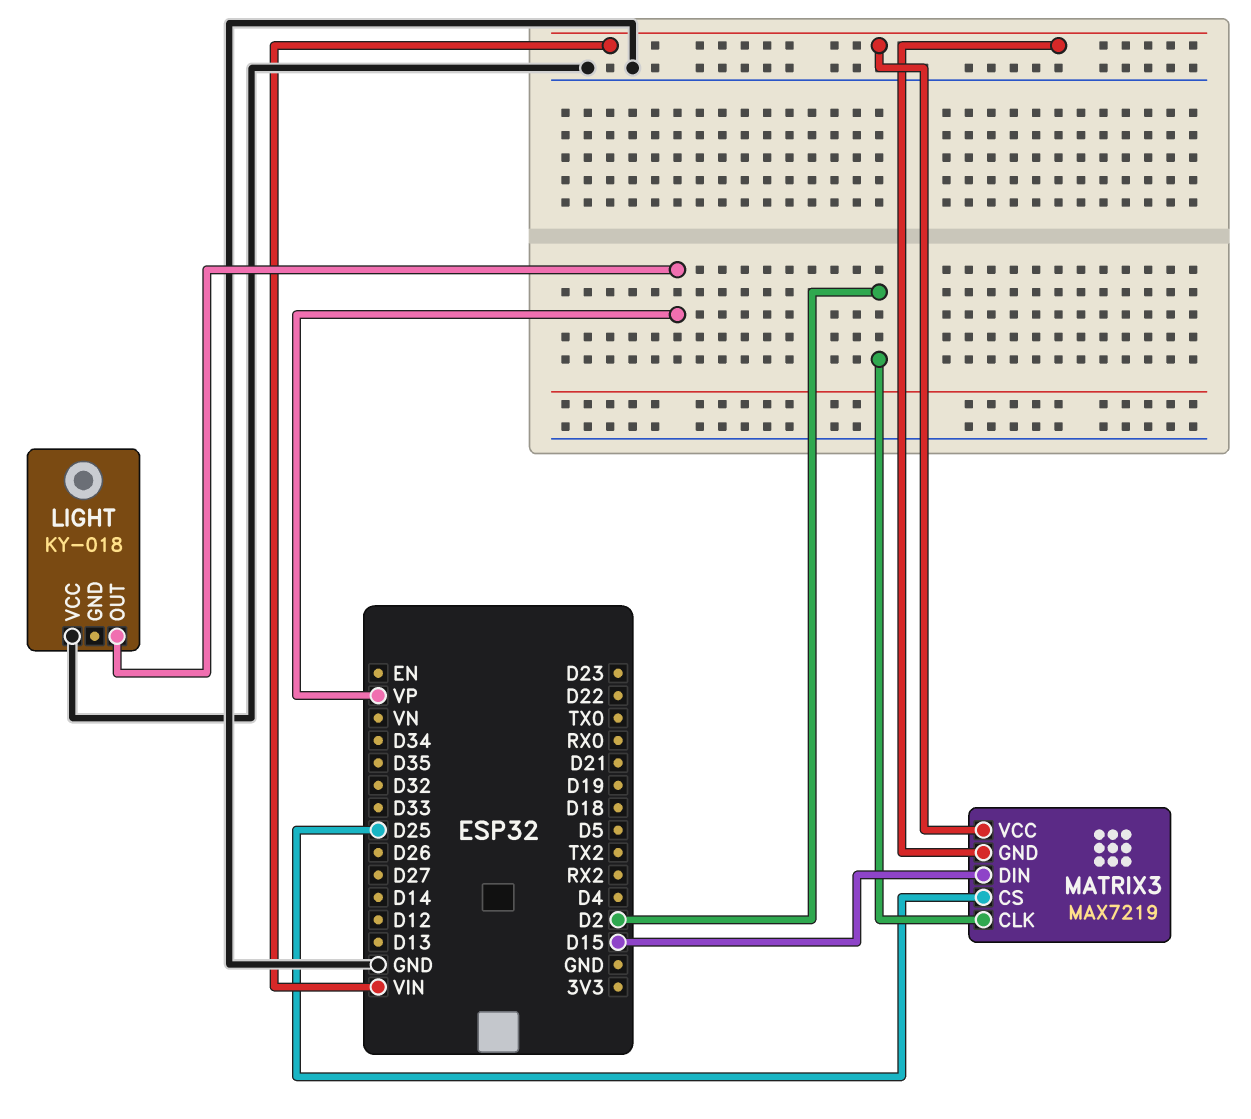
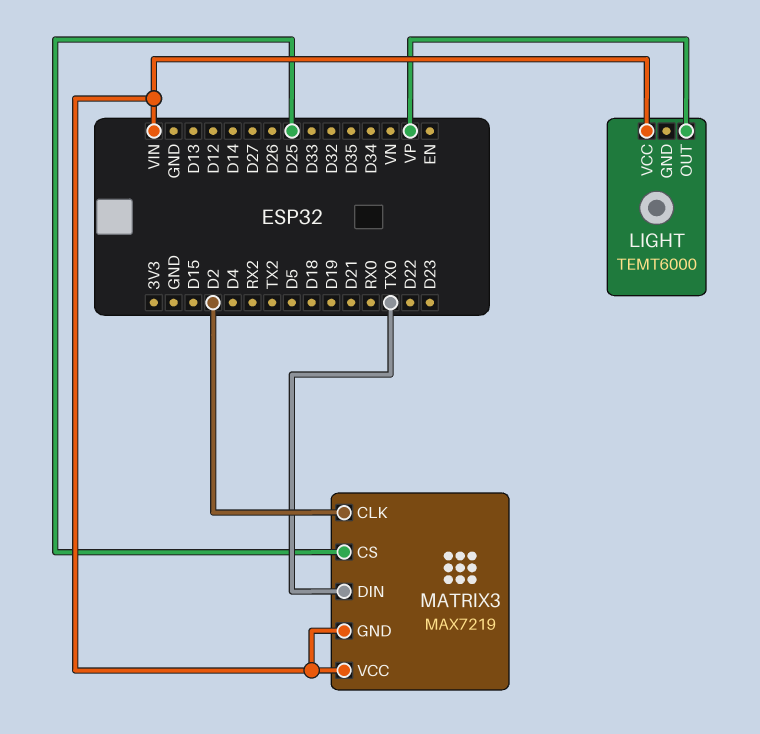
LIGHT: KY-018 -> TEMT6000
LIGHT pin VCC: GND -> VIN
MATRIX3 pin DIN: D15 -> TX0

